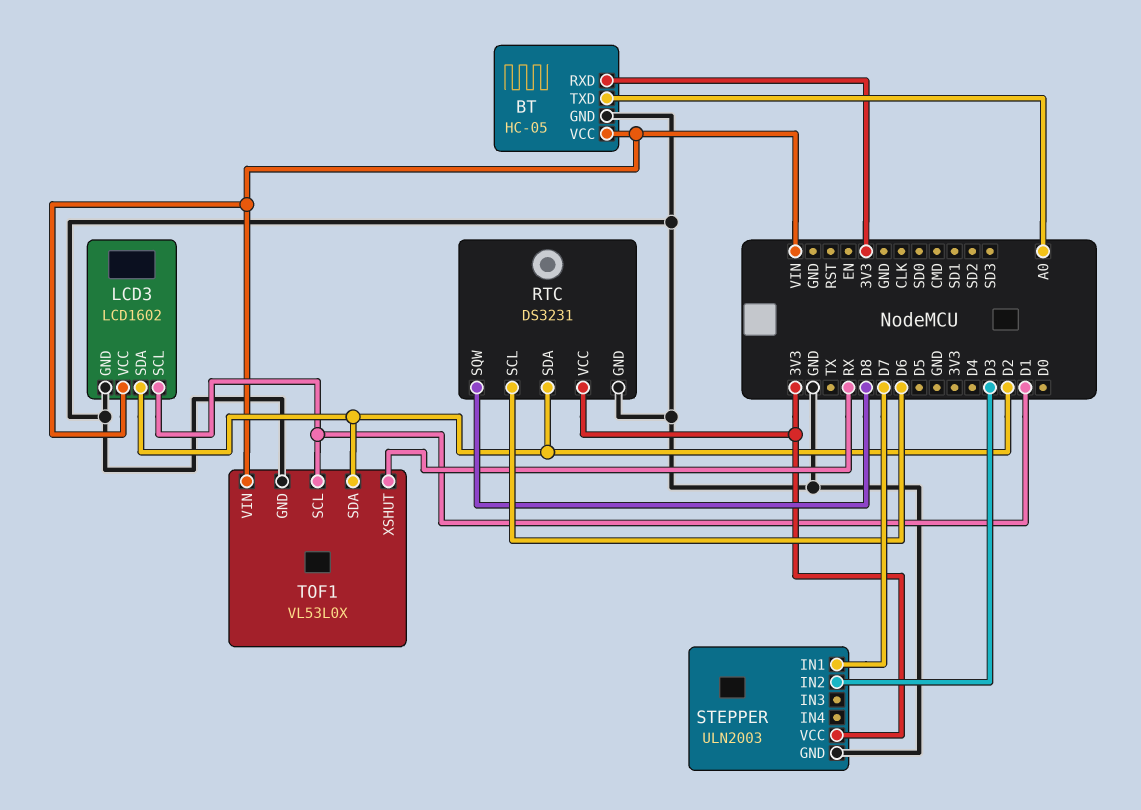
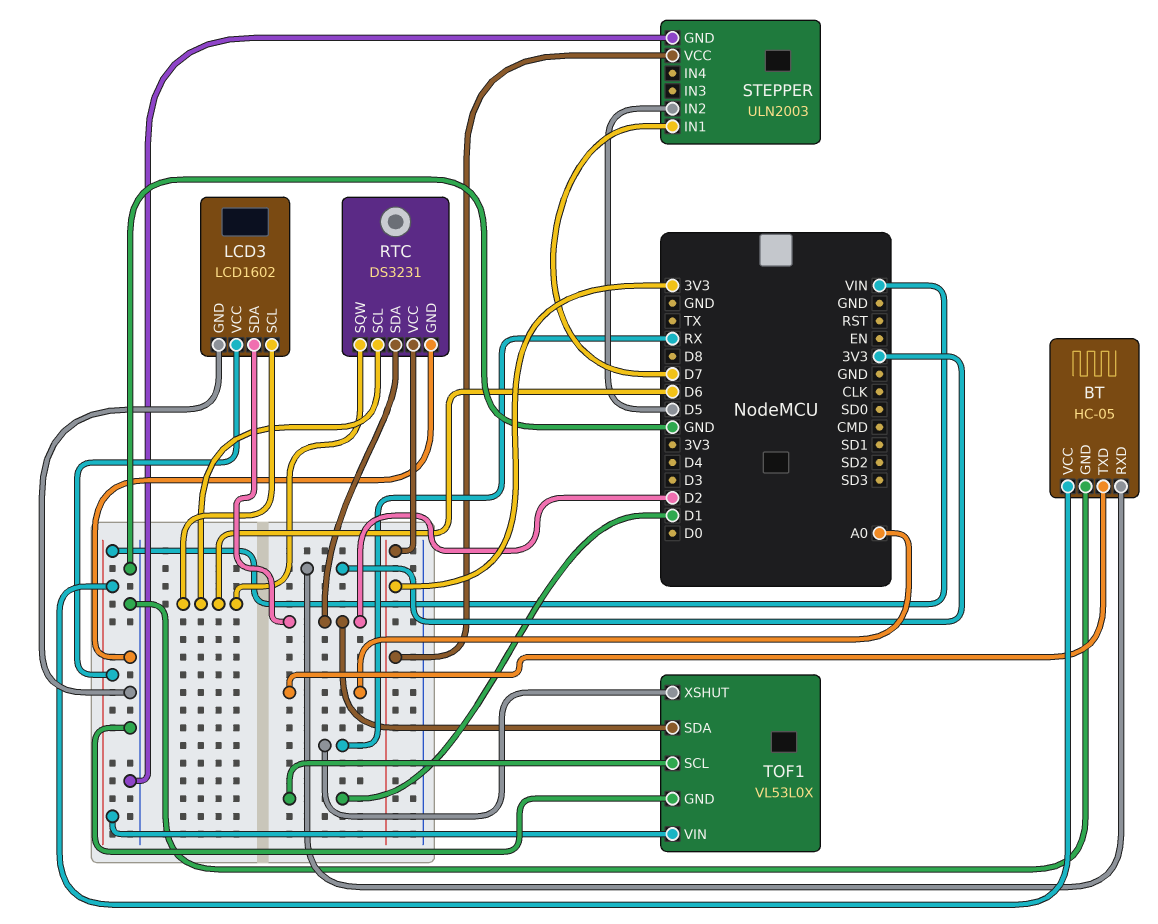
LCD3 pin SCL: D1 -> D6
RTC pin SQW: D8 -> D6
STEPPER pin IN2: D3 -> D5

